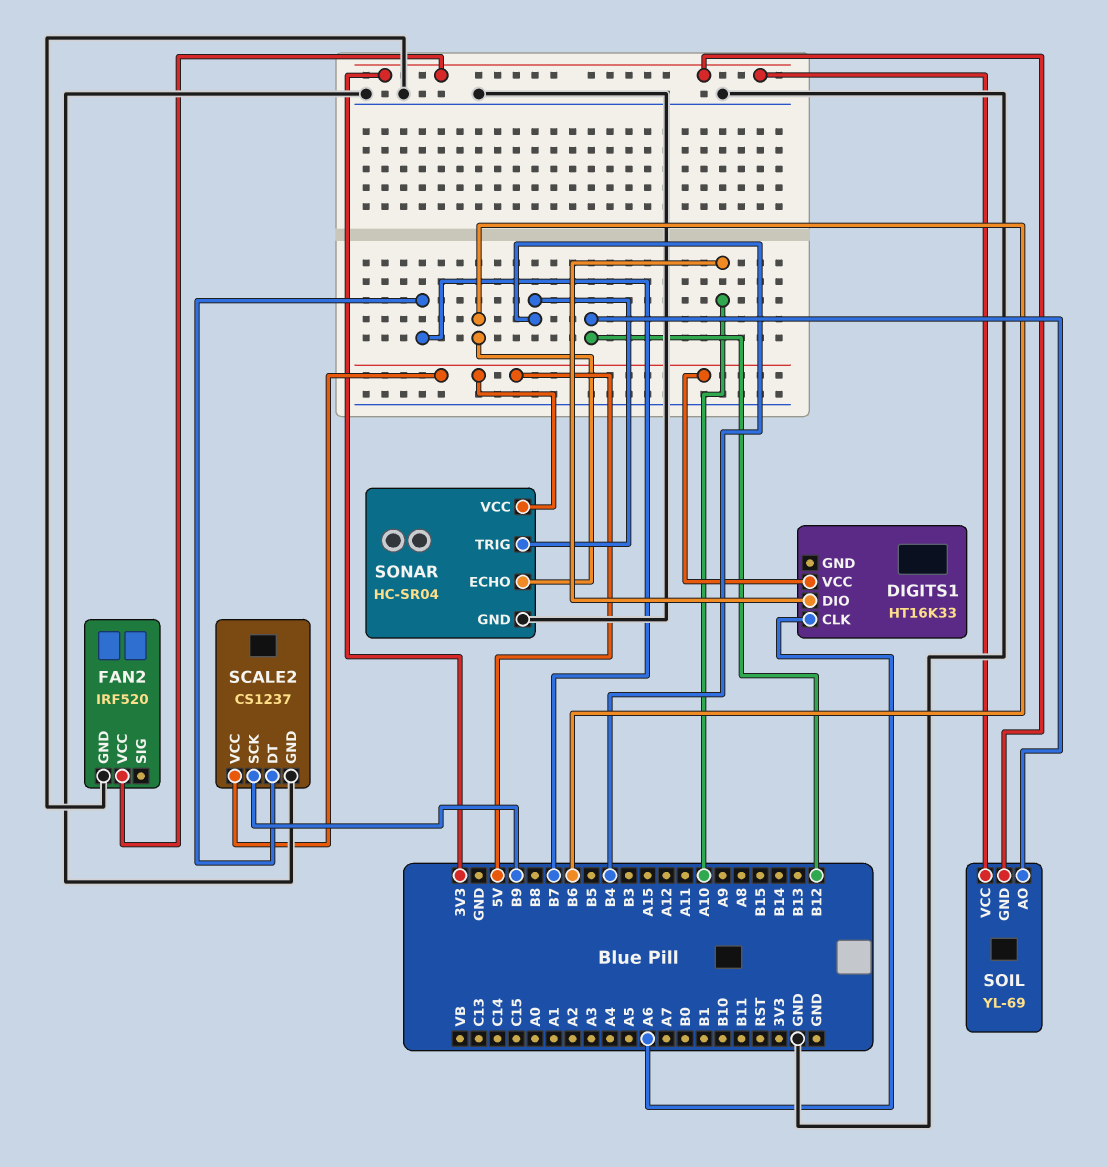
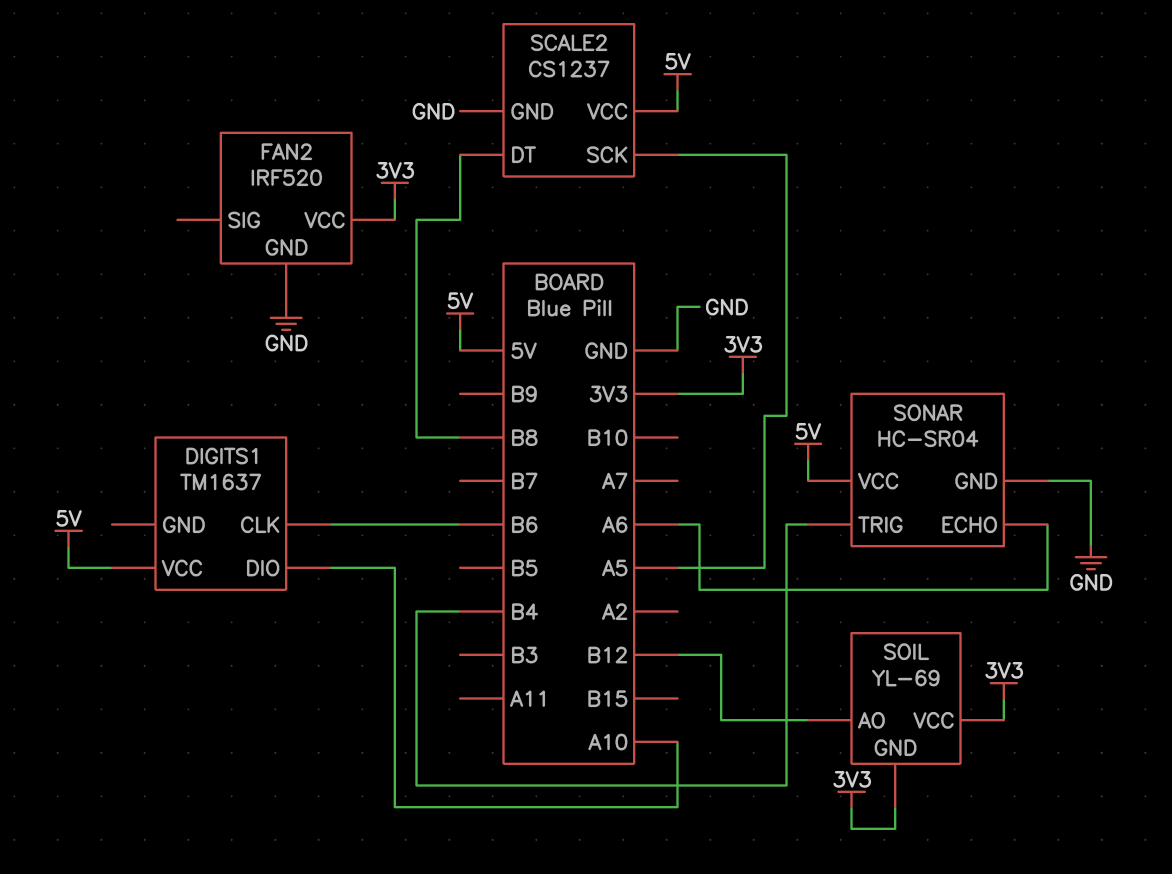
DIGITS1: HT16K33 -> TM1637
DIGITS1 pin CLK: A6 -> B6
SCALE2 pin DT: B7 -> B8
SCALE2 pin SCK: B9 -> A5
SONAR pin ECHO: B6 -> A6

